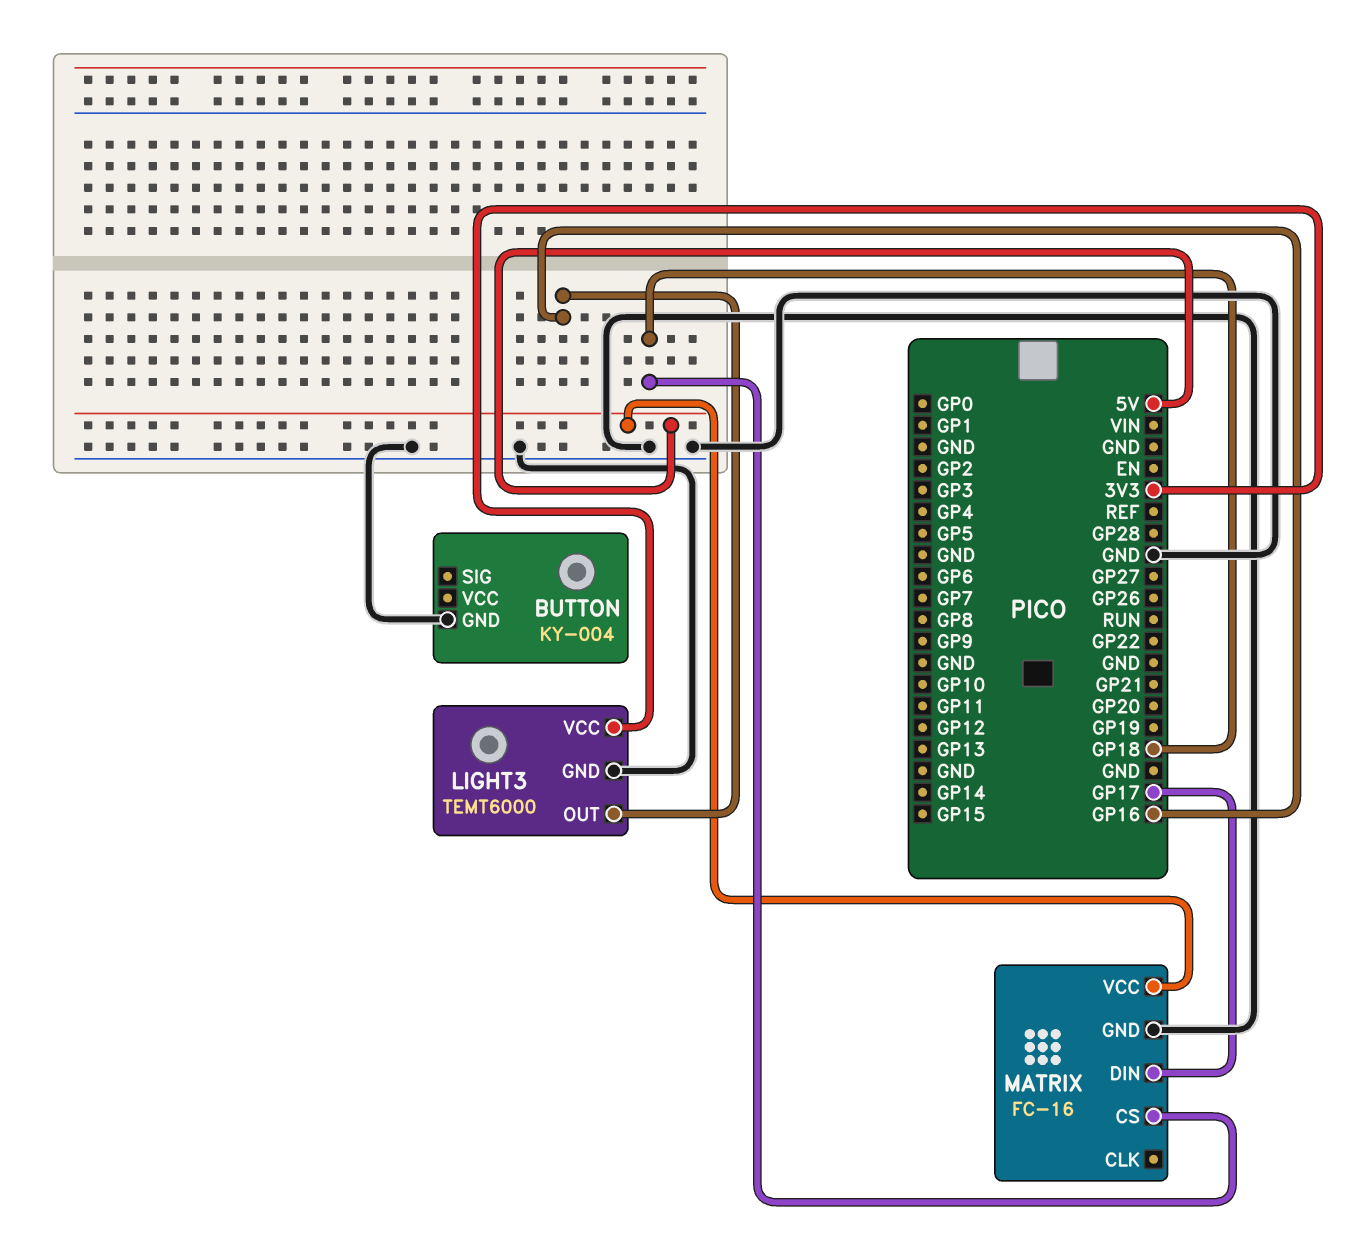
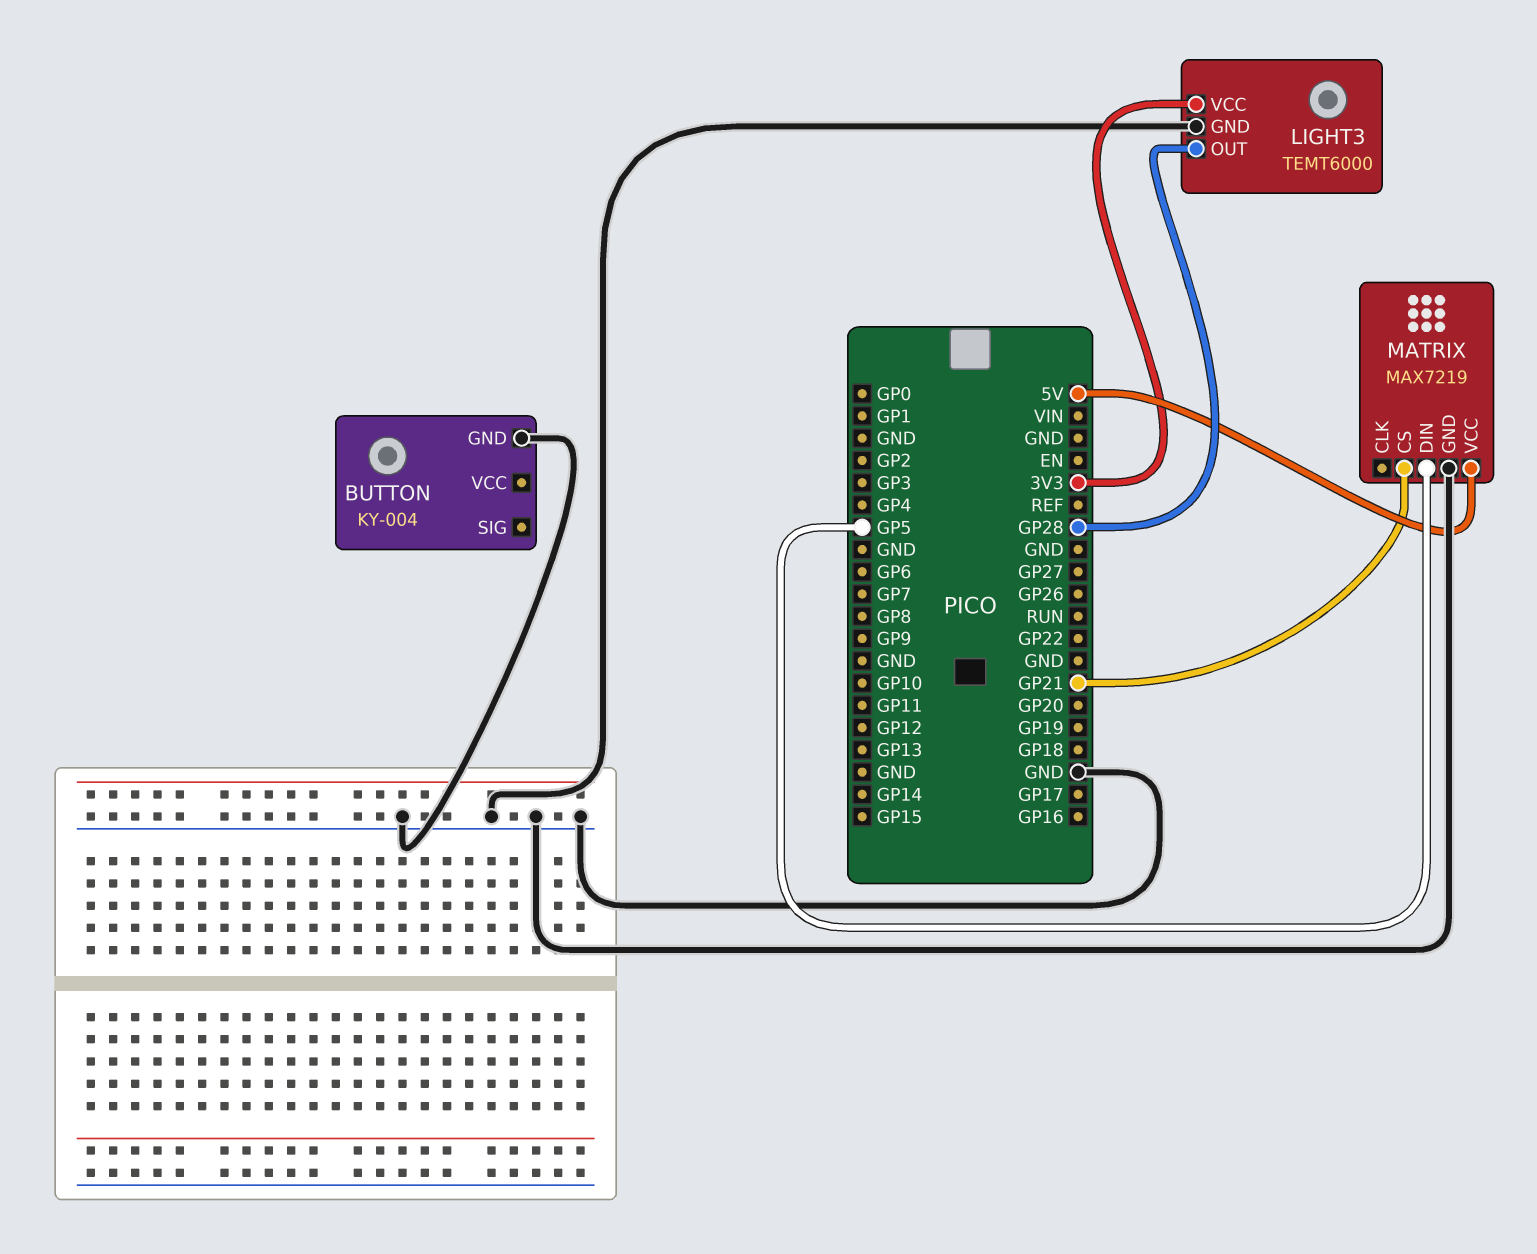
LIGHT3 pin OUT: GP16 -> GP28
MATRIX: FC-16 -> MAX7219
MATRIX pin CS: GP18 -> GP21
MATRIX pin DIN: GP17 -> GP5

